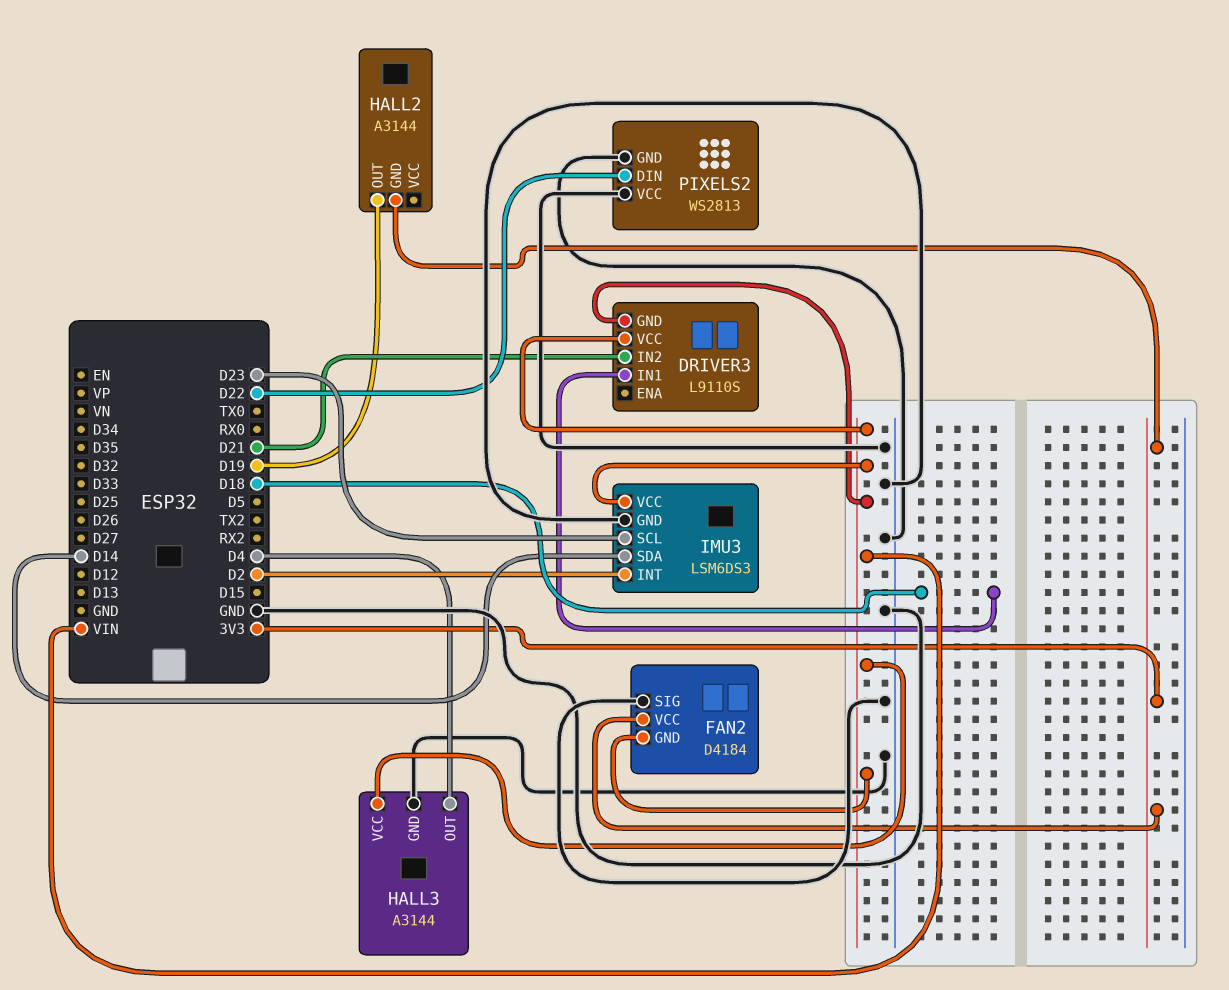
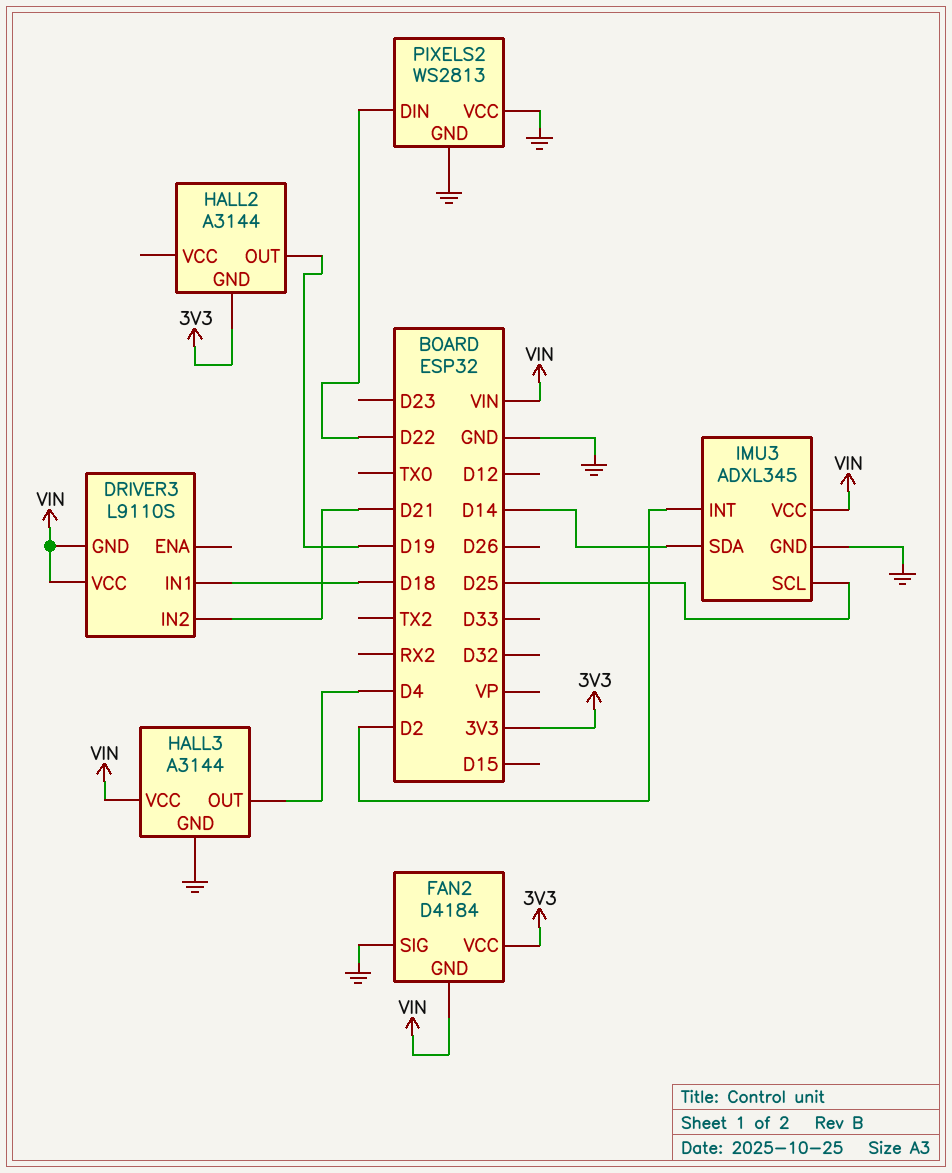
IMU3: LSM6DS3 -> ADXL345
IMU3 pin SCL: D23 -> D25

